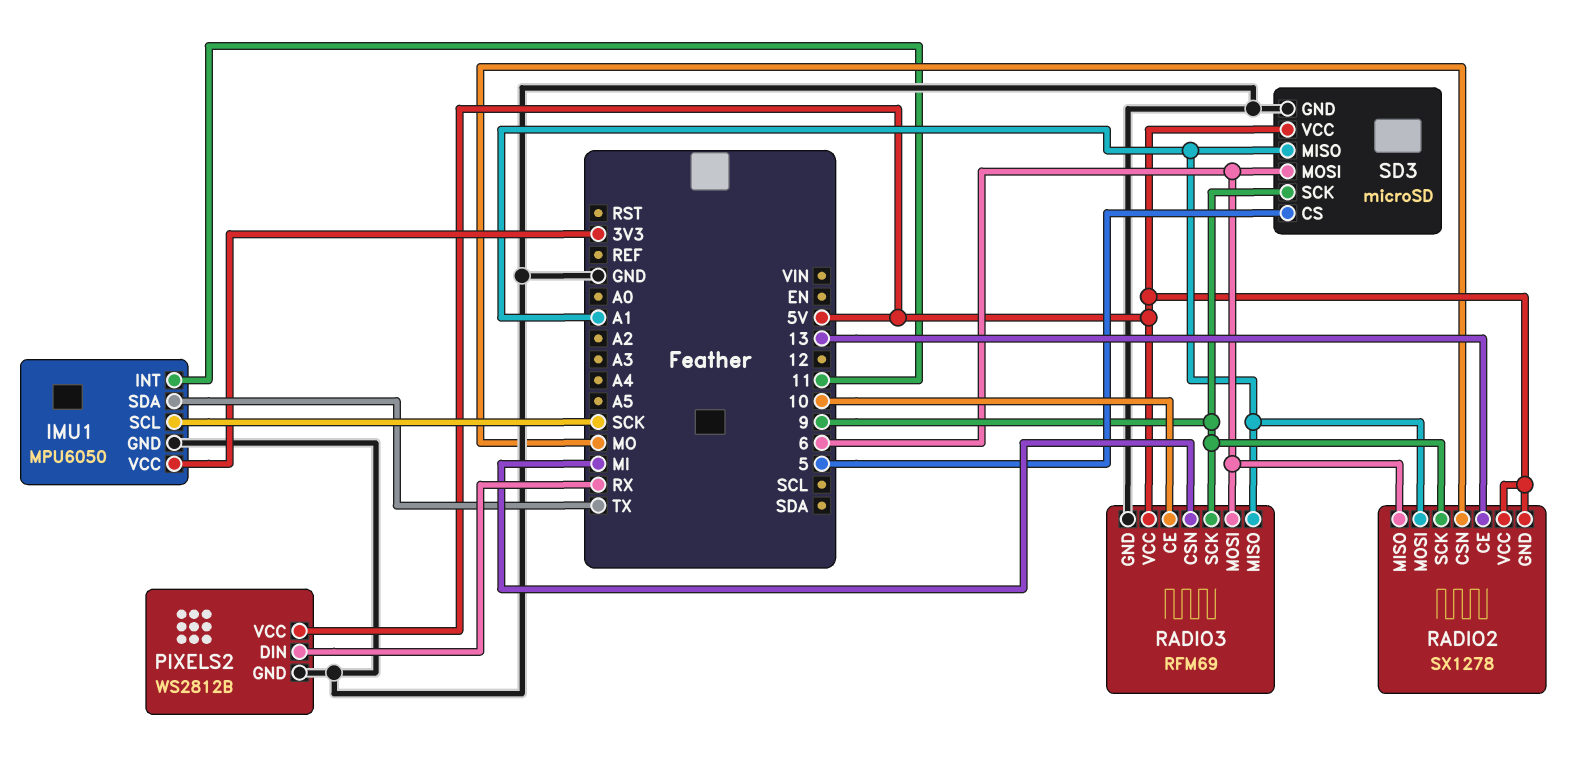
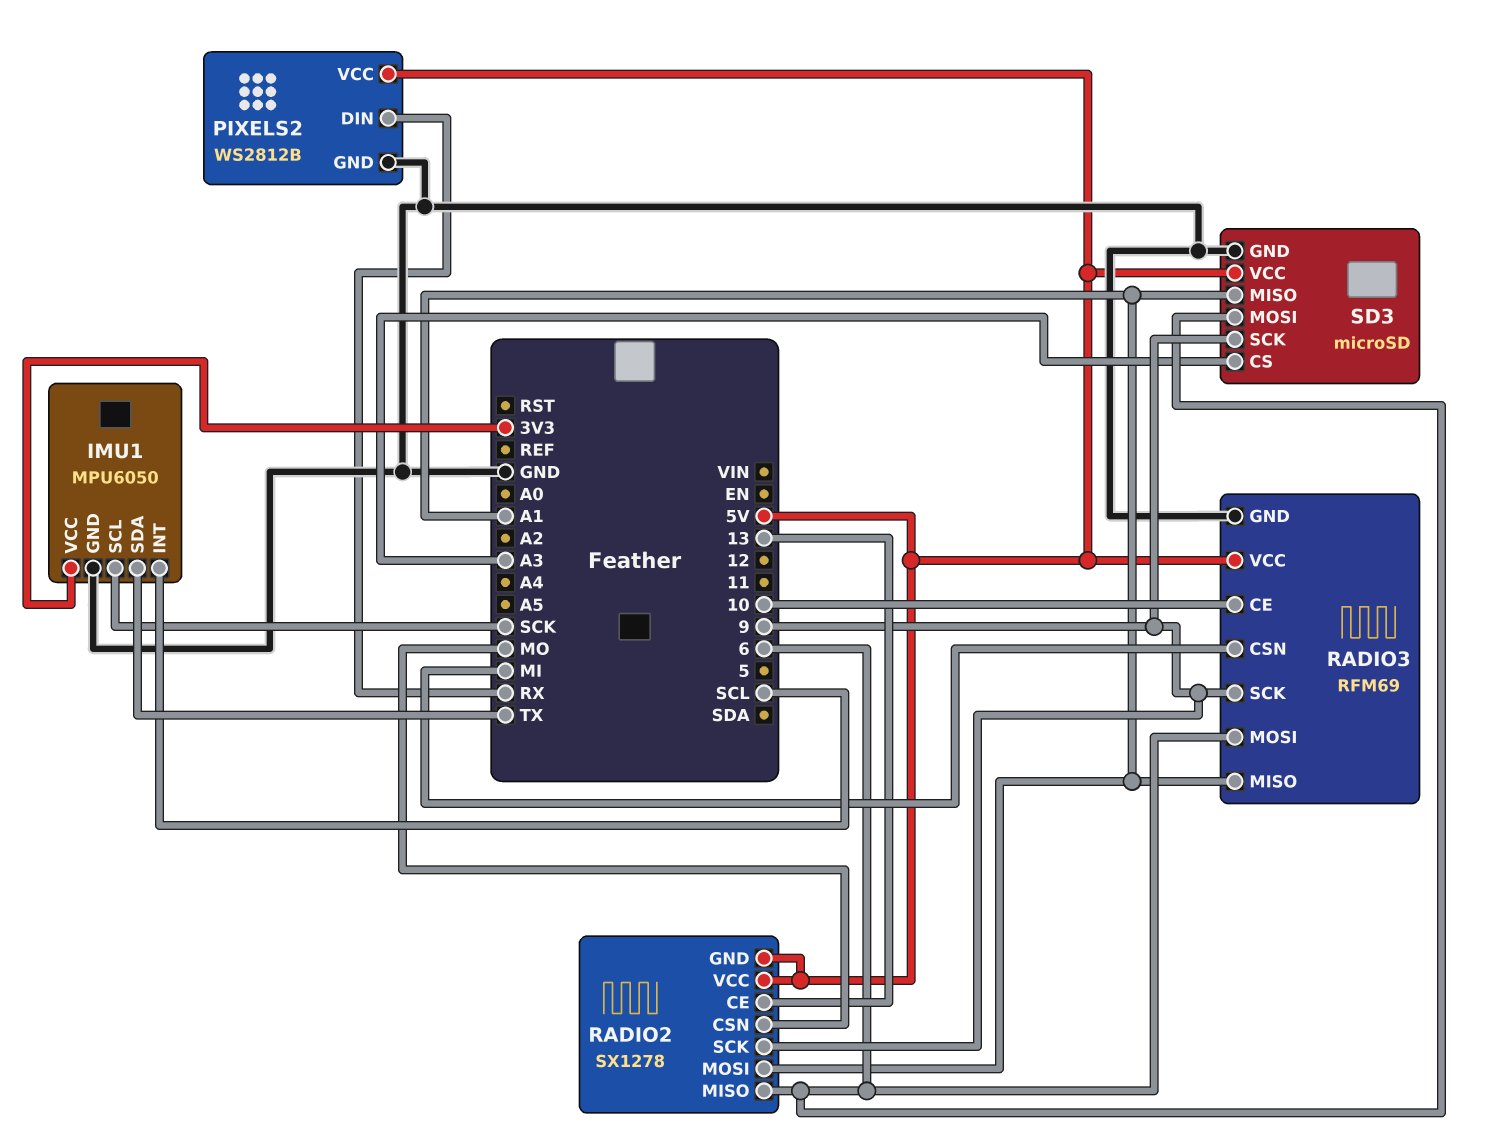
IMU1 pin INT: 11 -> SCL
SD3 pin CS: 5 -> A3

